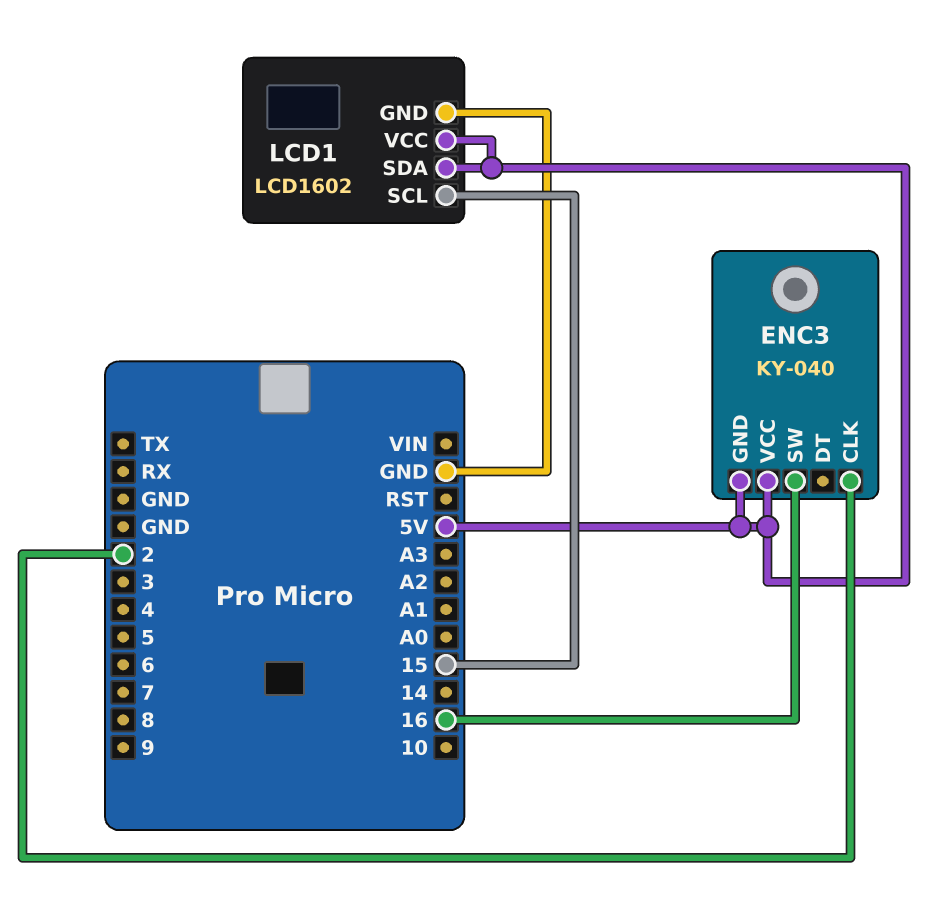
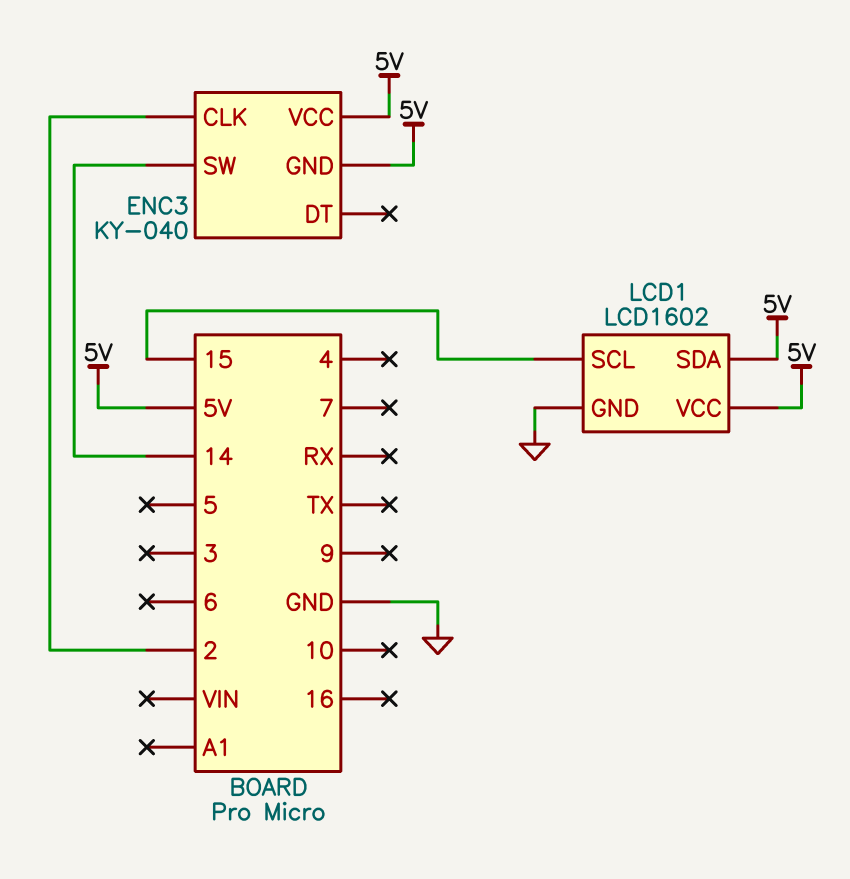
ENC3 pin SW: 16 -> 14

